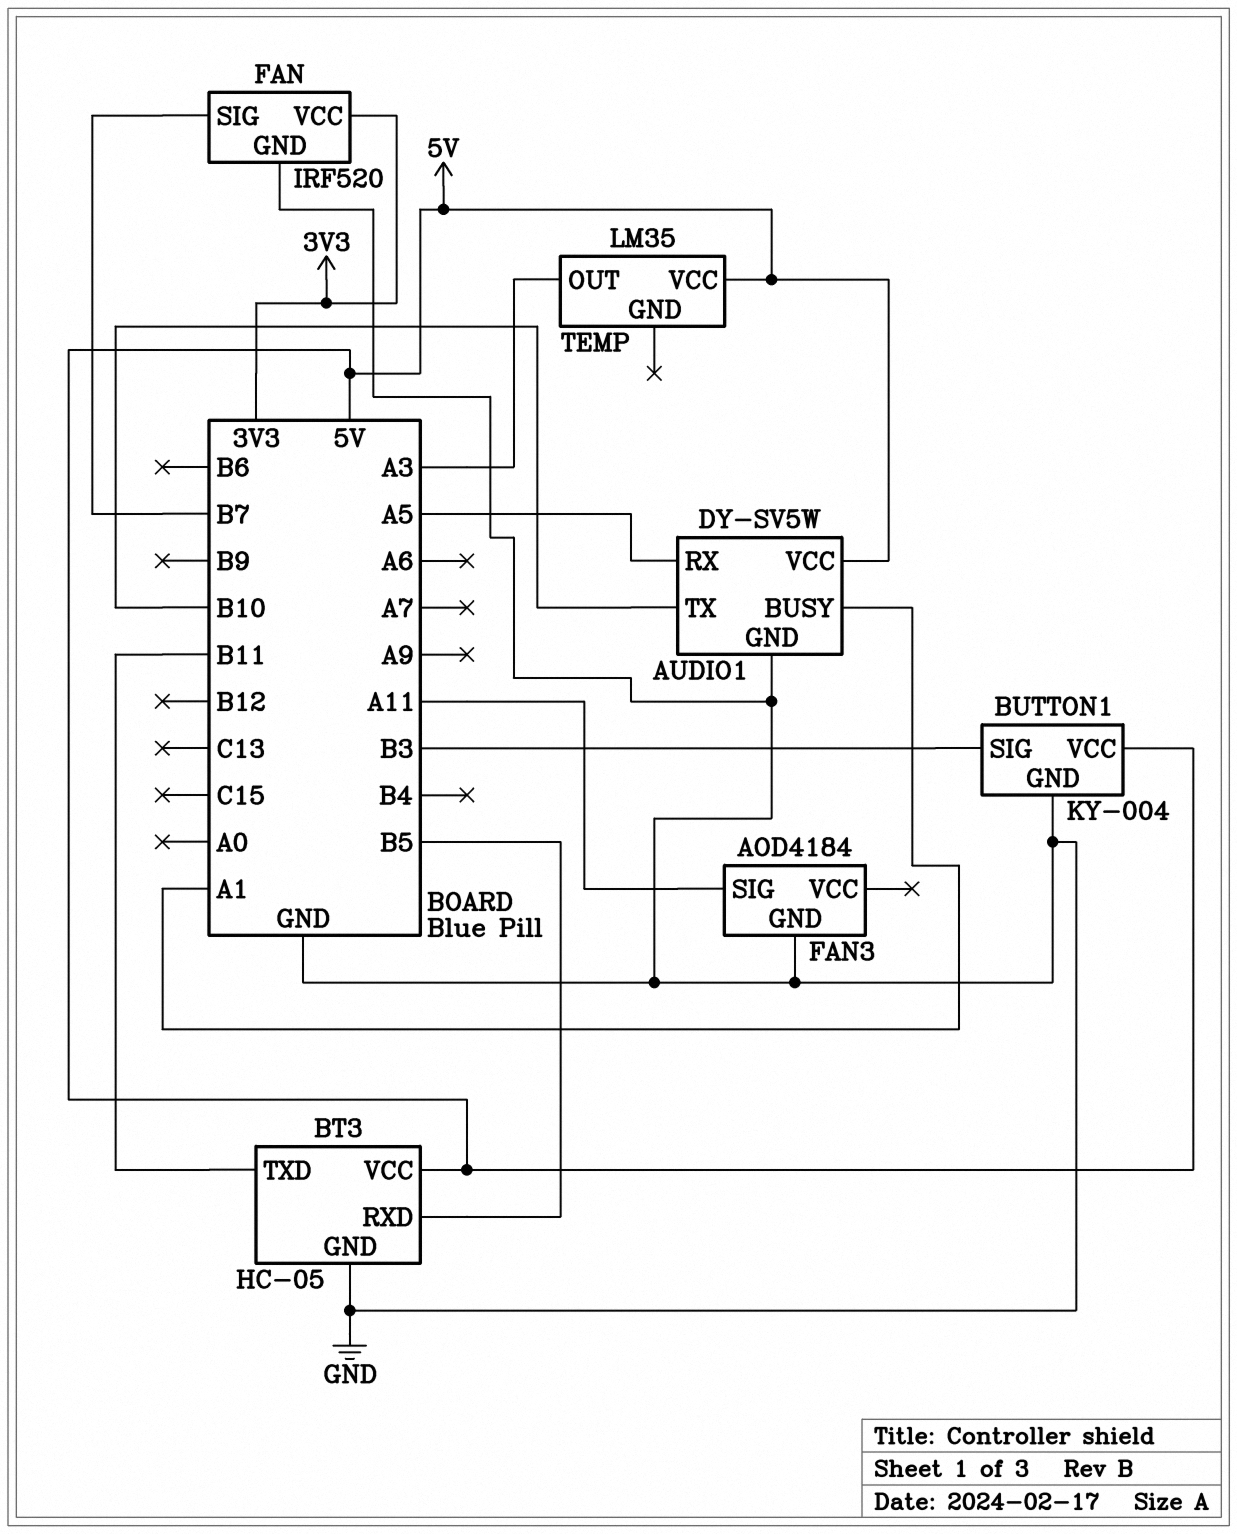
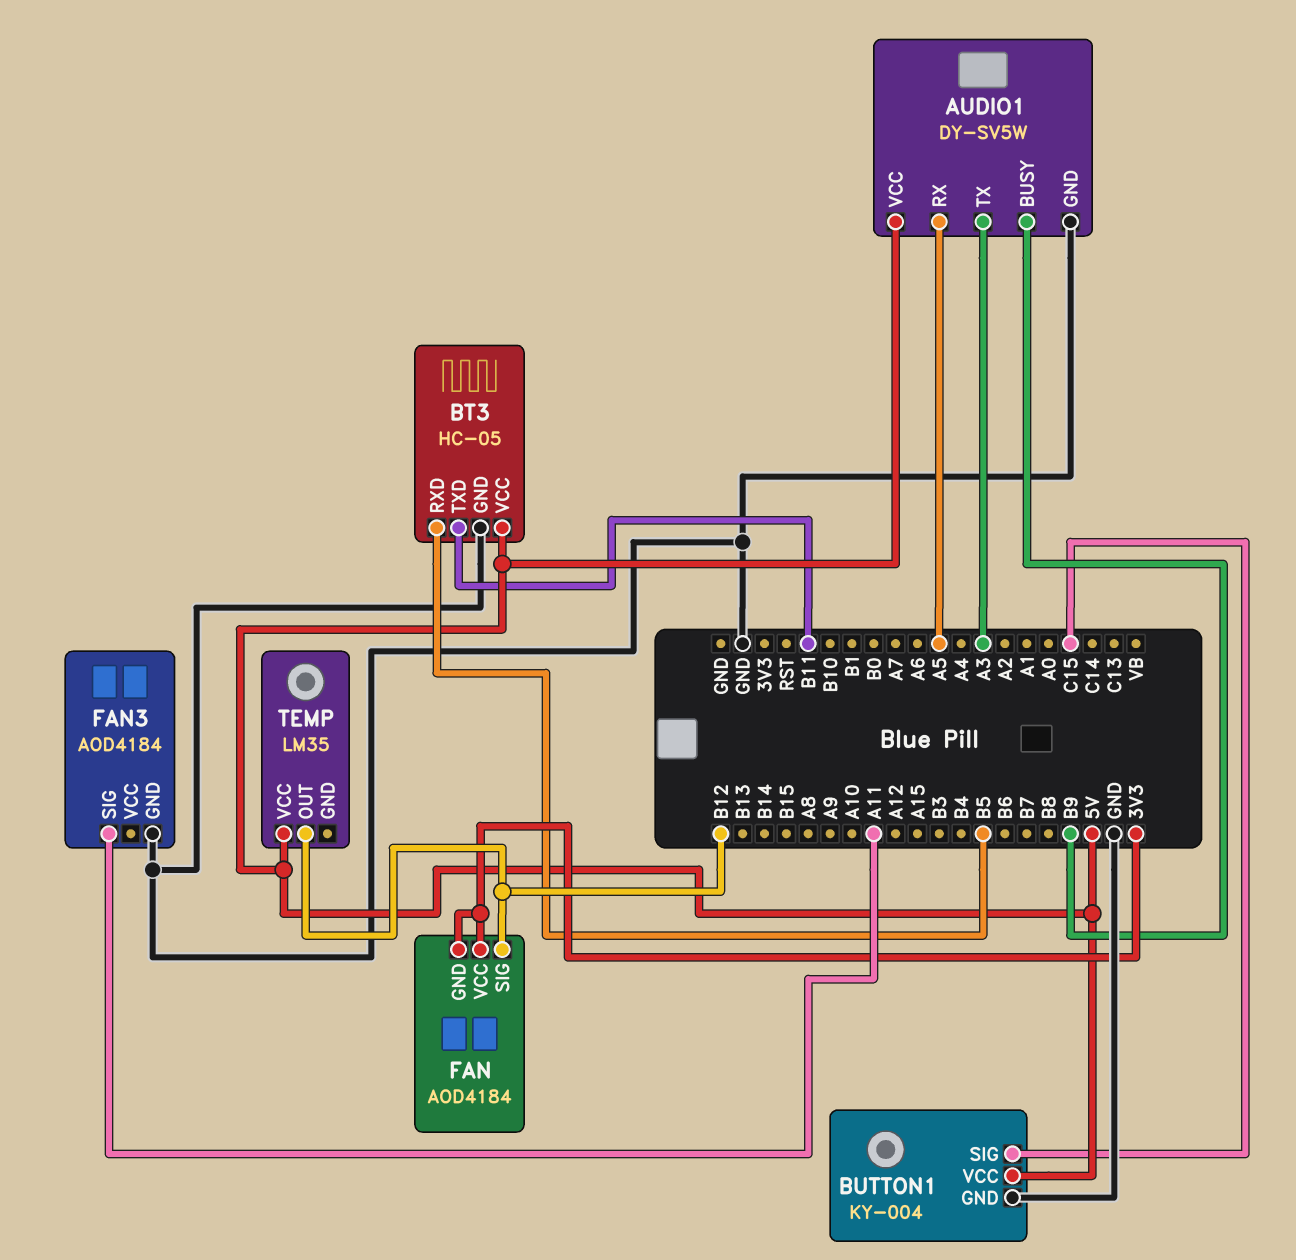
AUDIO1 pin BUSY: A1 -> B9
AUDIO1 pin TX: B10 -> A3
BUTTON1 pin SIG: B3 -> C15
FAN: IRF520 -> AOD4184
FAN pin GND: GND -> 3V3
FAN pin SIG: B7 -> B12
TEMP pin OUT: A3 -> B12

